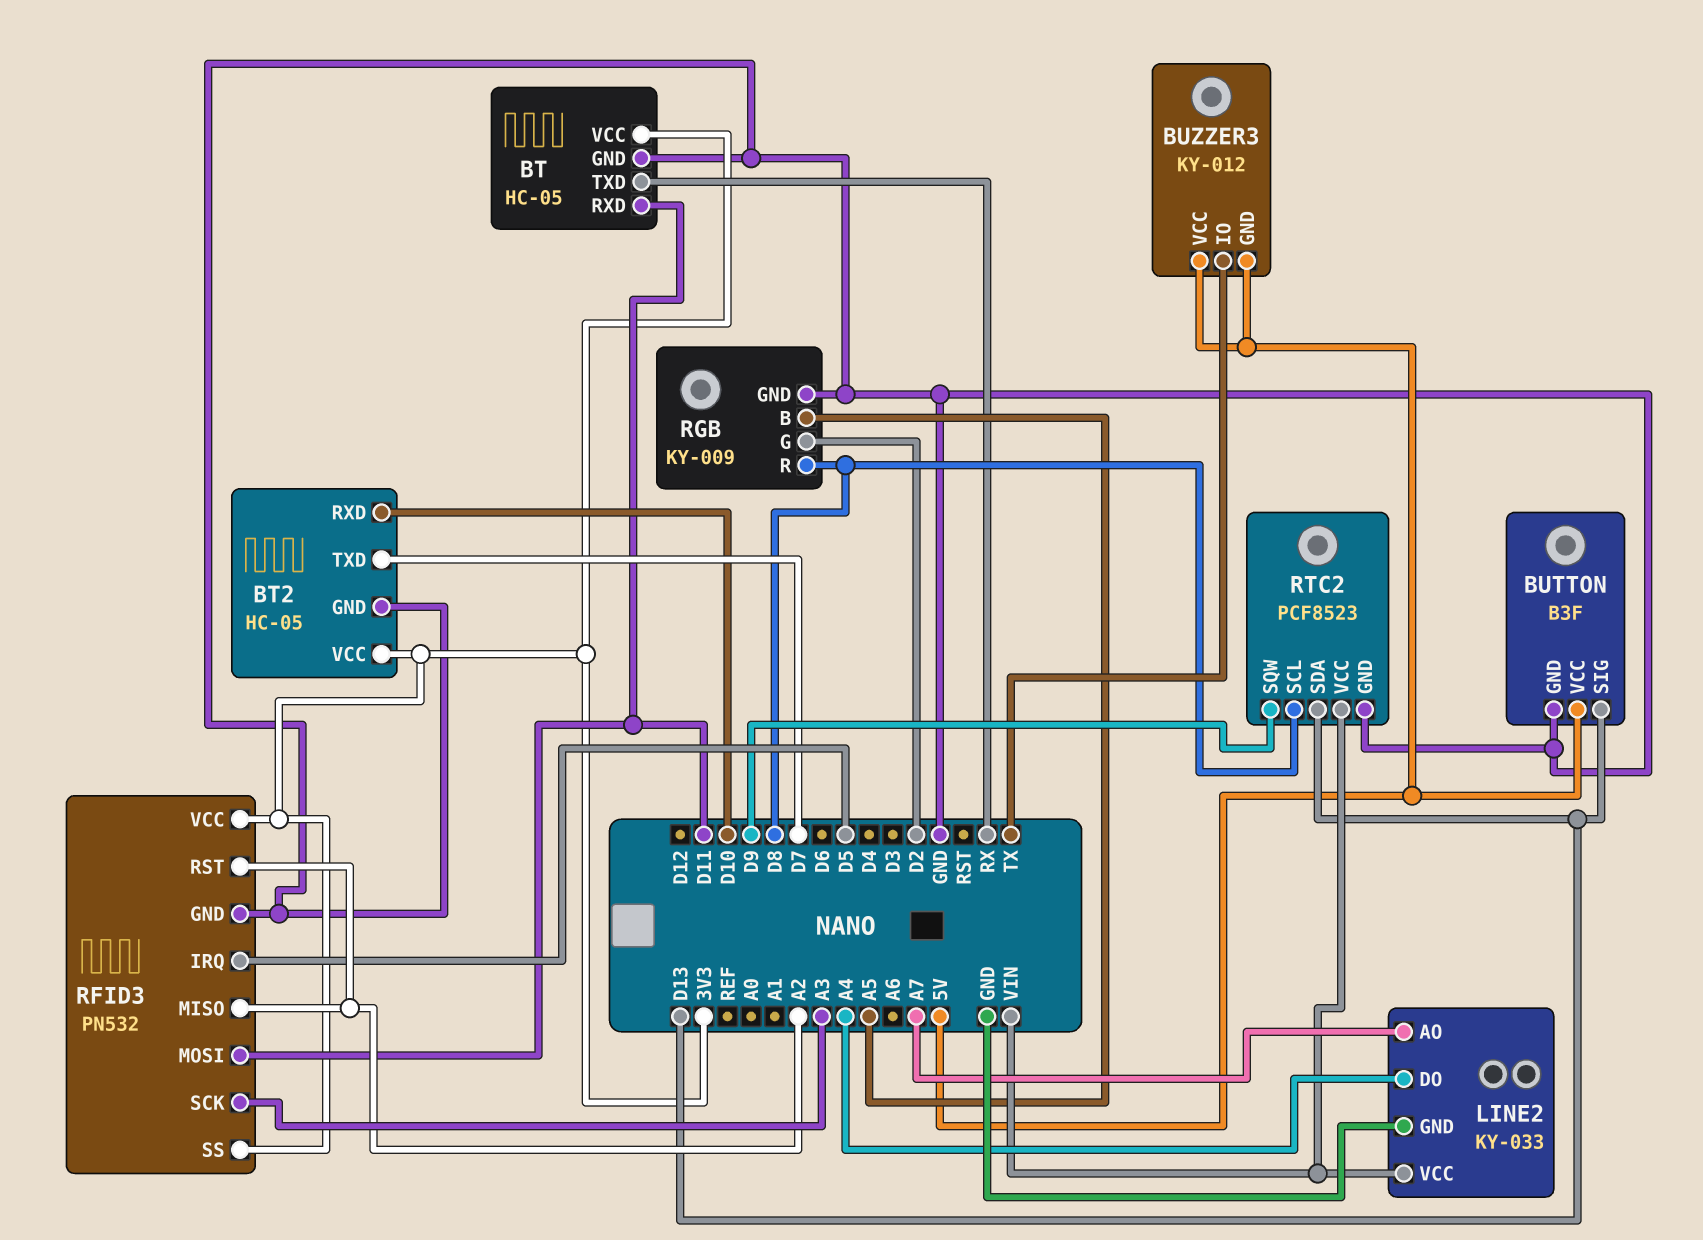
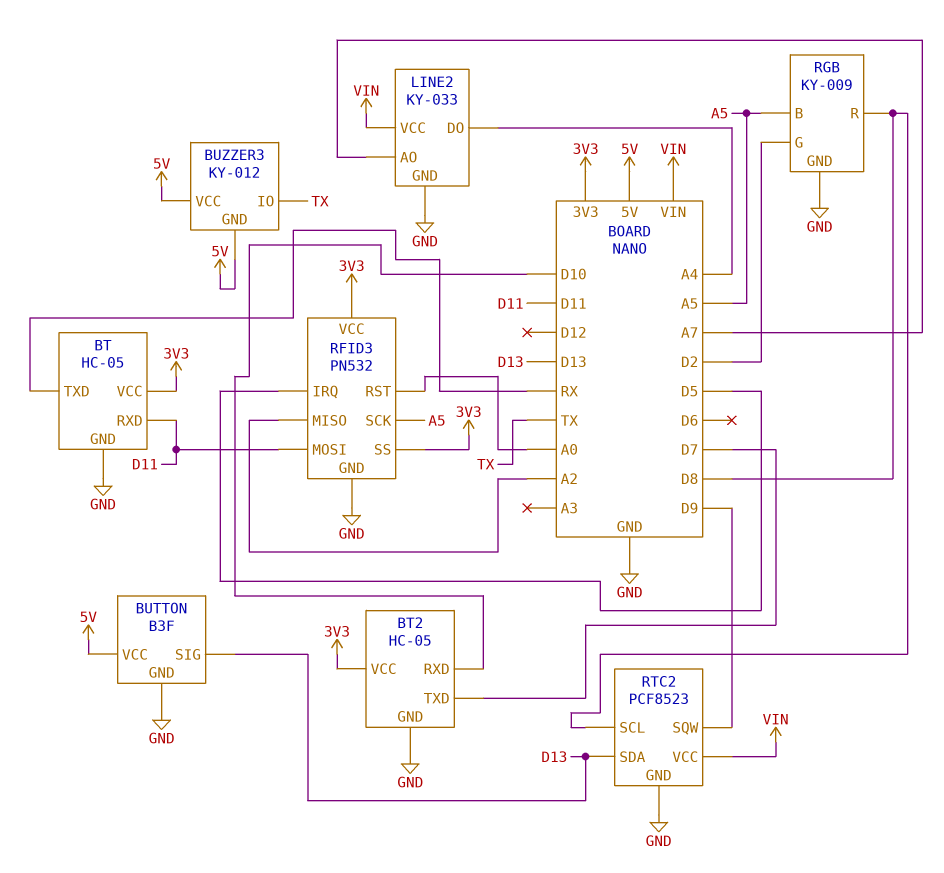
RFID3 pin RST: A2 -> A0
RFID3 pin SCK: A3 -> A5

